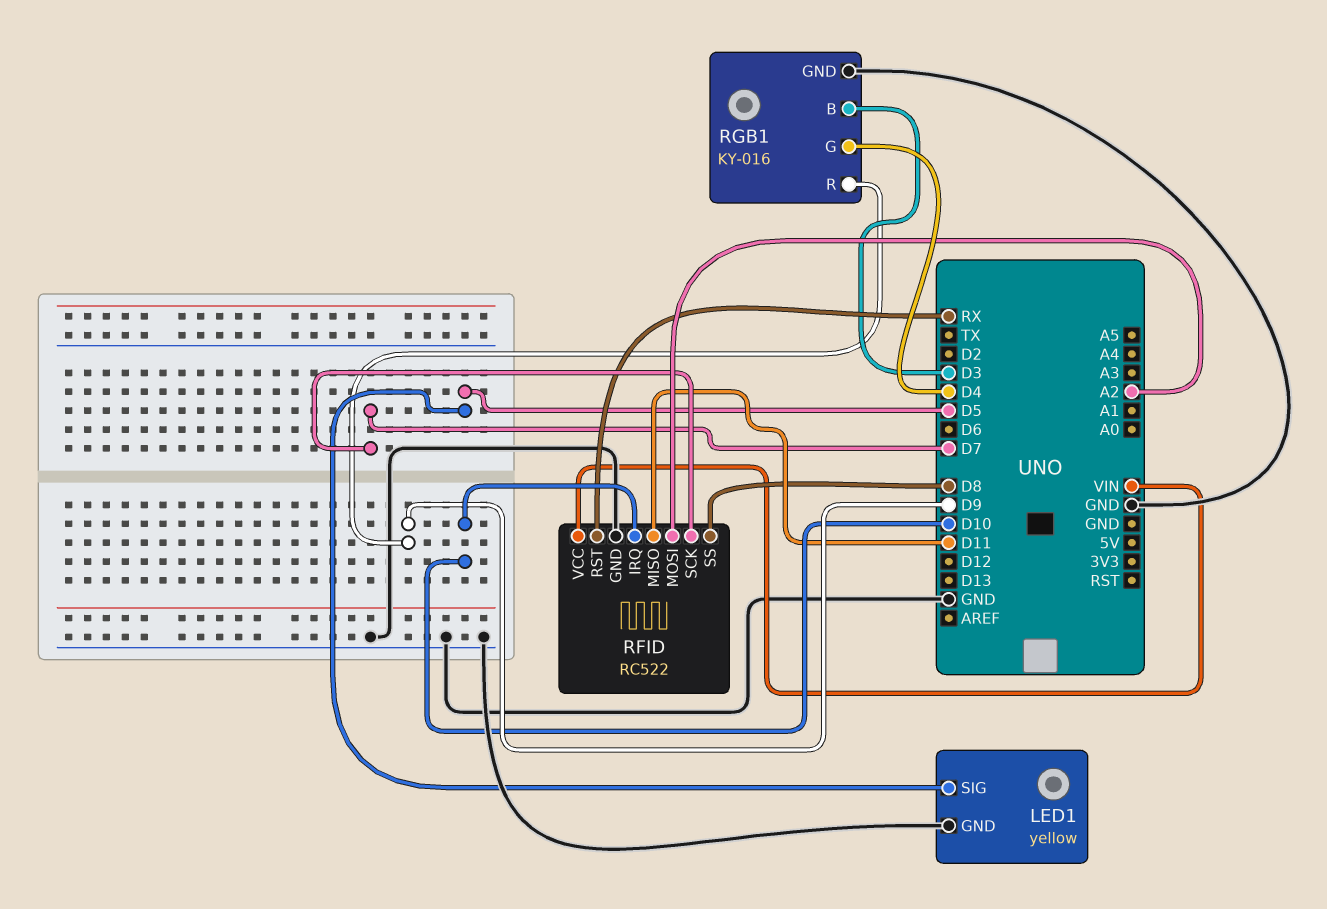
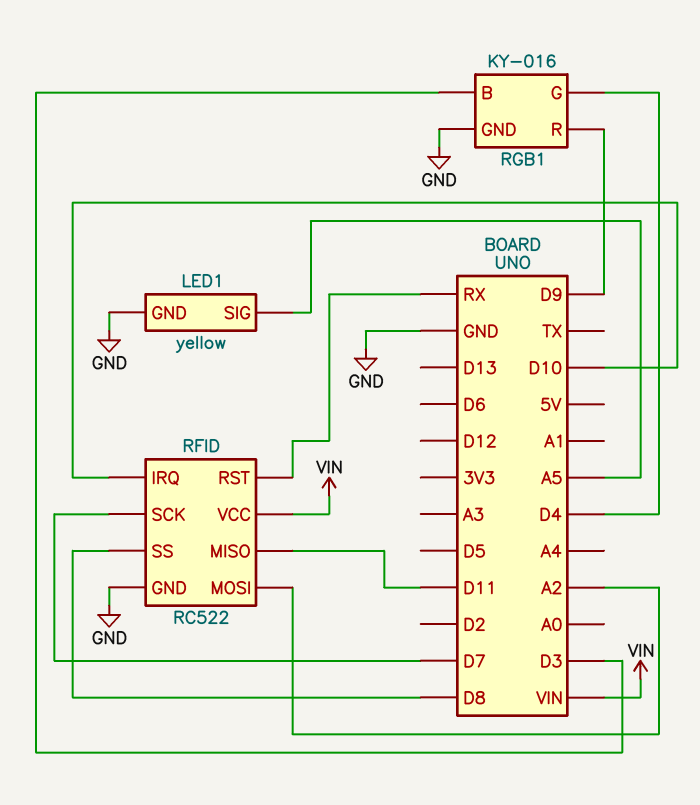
LED1 pin SIG: D5 -> A5

